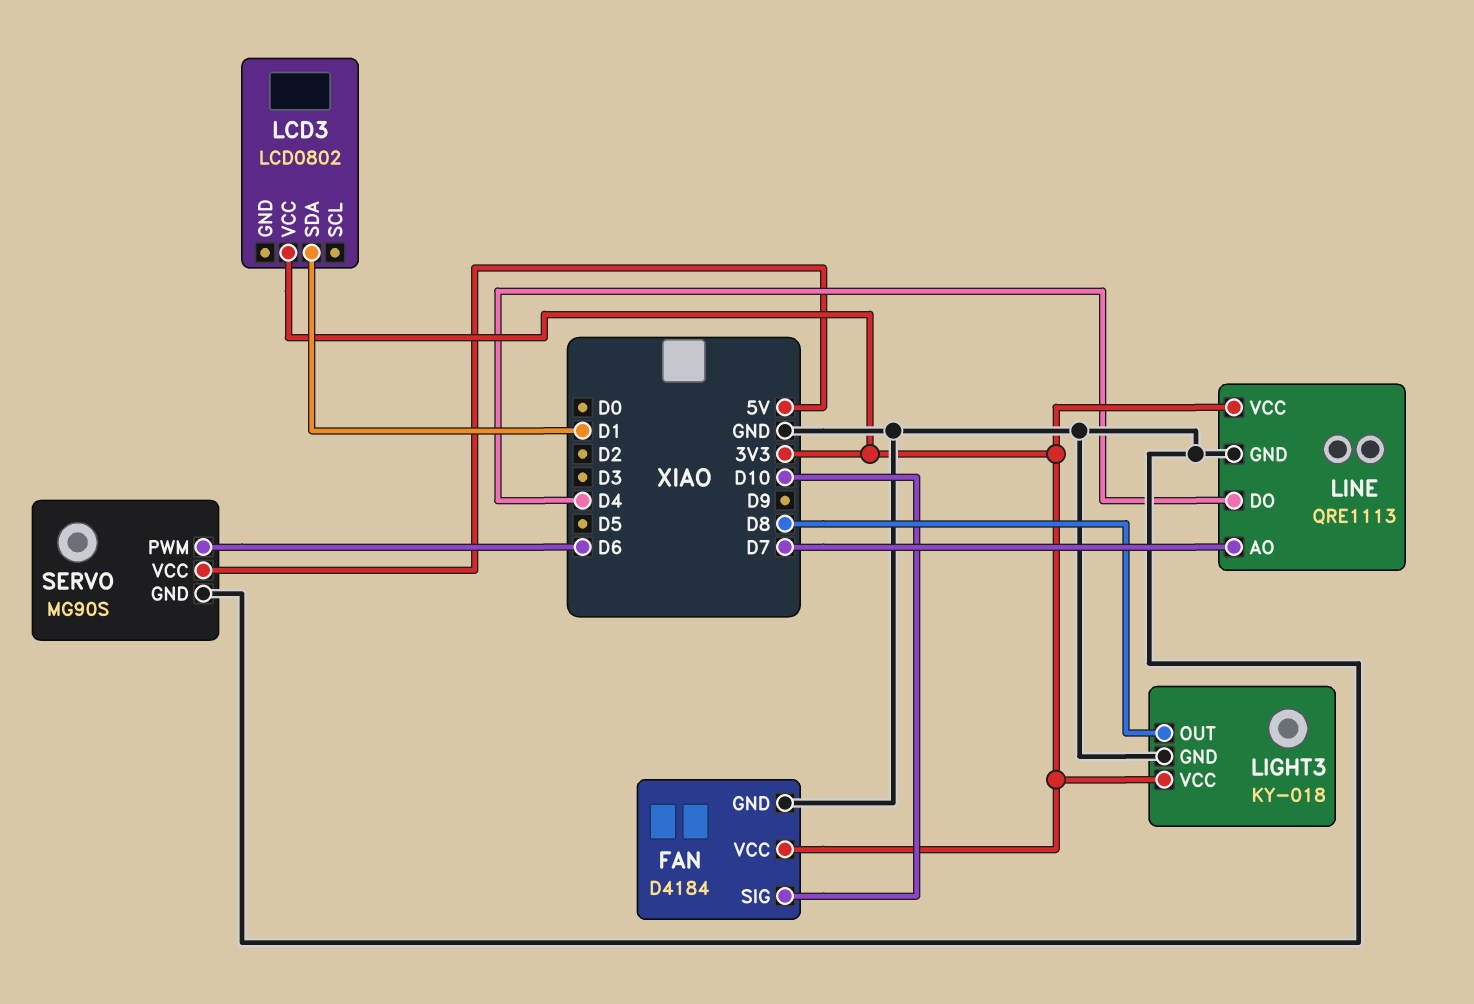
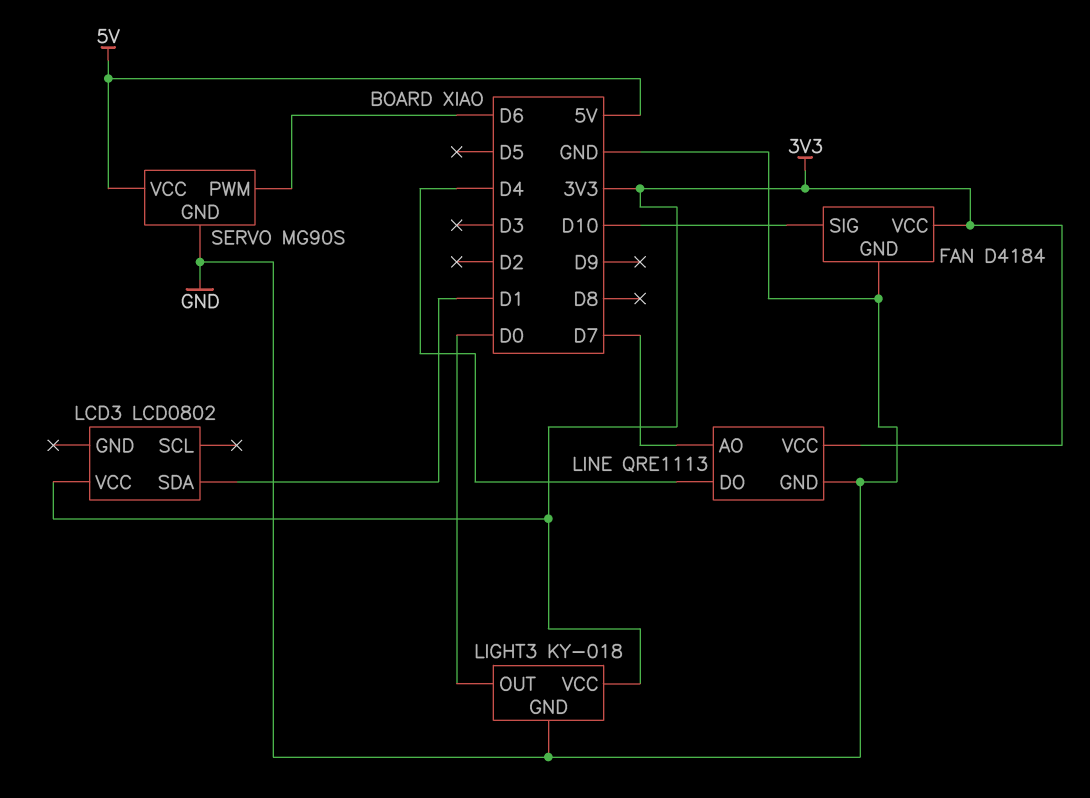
LIGHT3 pin OUT: D8 -> D0

